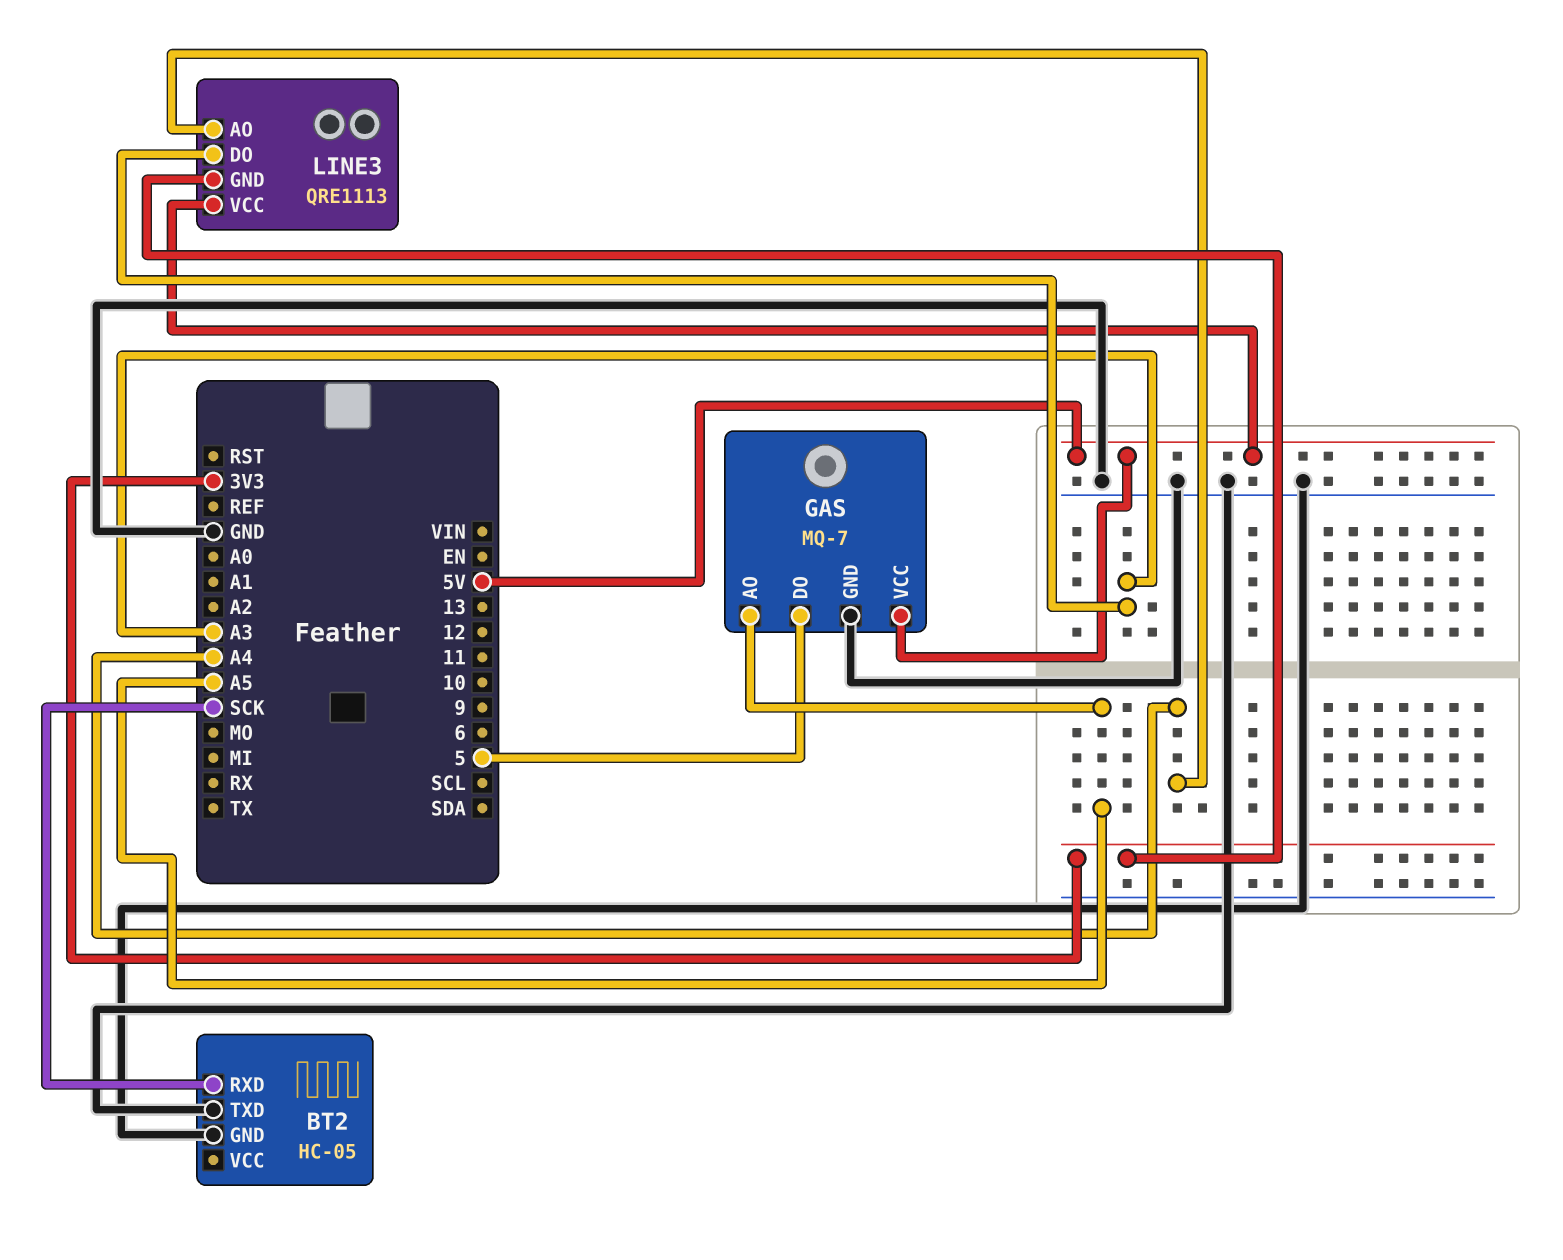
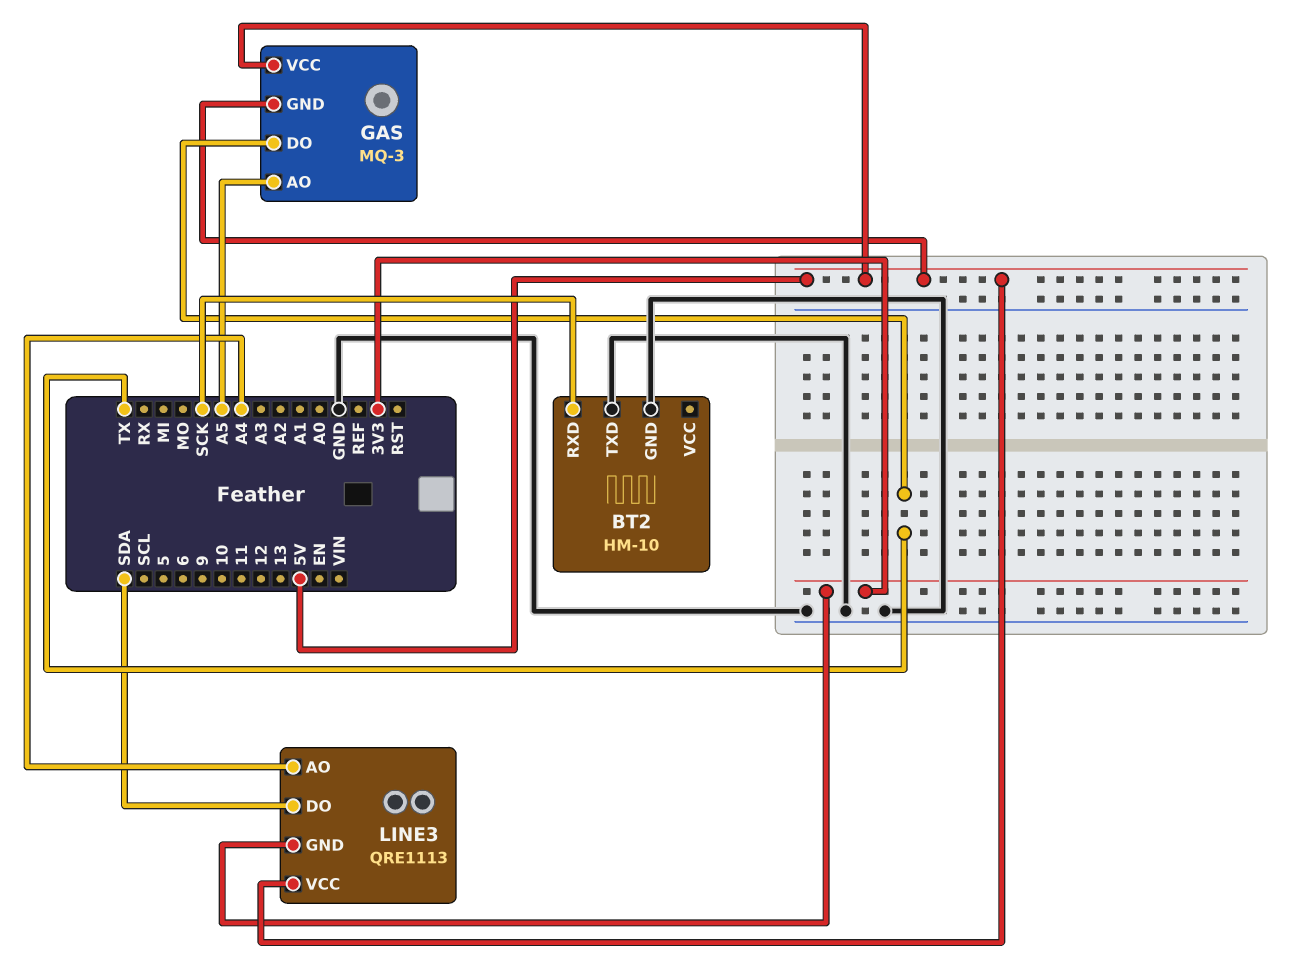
BT2: HC-05 -> HM-10
GAS: MQ-7 -> MQ-3
GAS pin DO: 5 -> TX
GAS pin GND: GND -> 5V
LINE3 pin DO: A3 -> SDA

